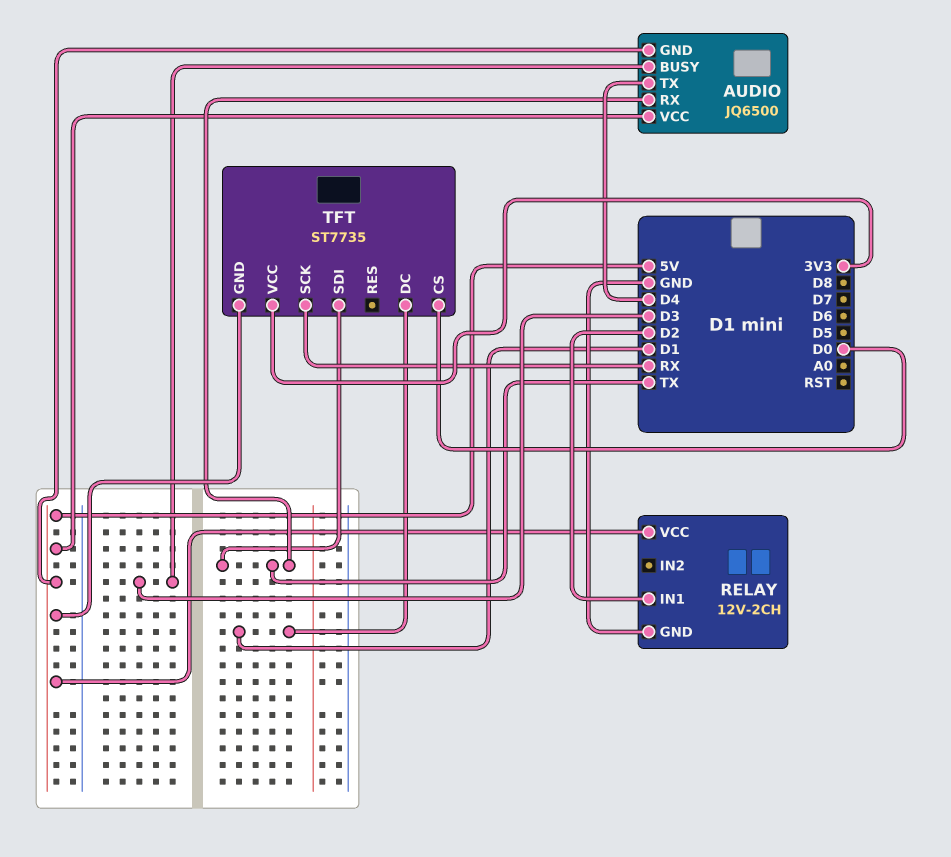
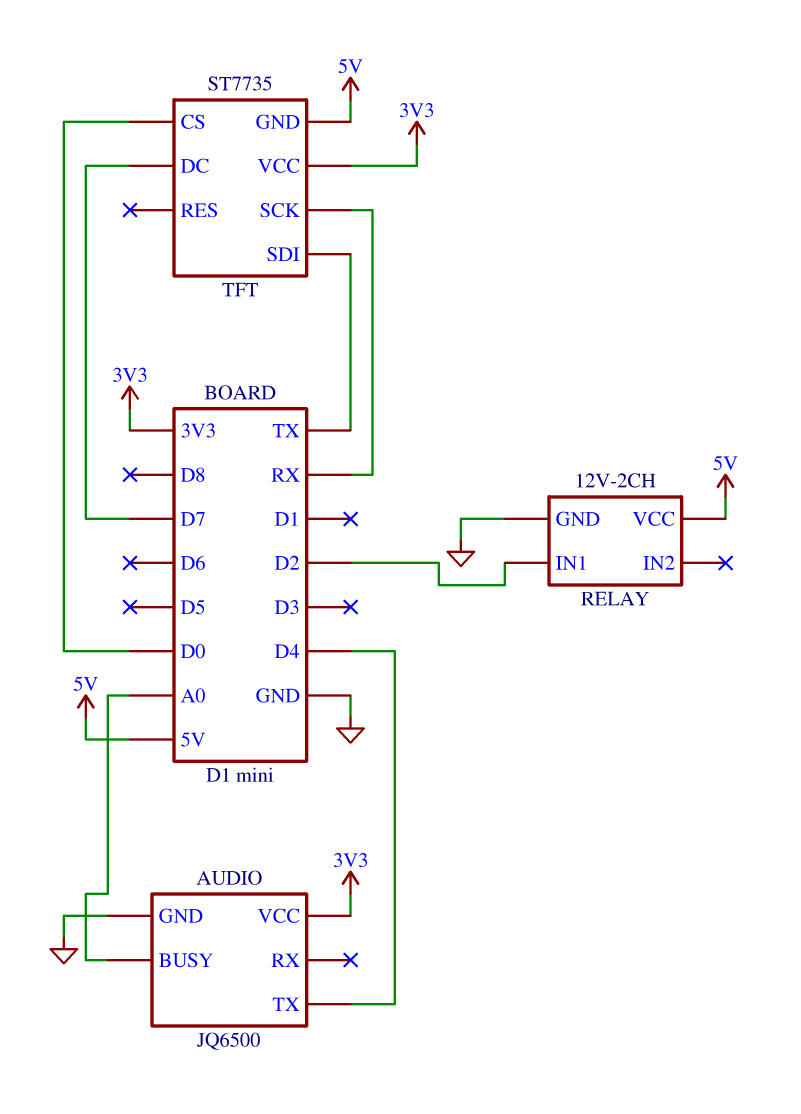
AUDIO pin BUSY: D3 -> A0
AUDIO pin GND: 5V -> GND
AUDIO pin RX: TX -> none
AUDIO pin VCC: 5V -> 3V3
TFT pin DC: D1 -> D7

